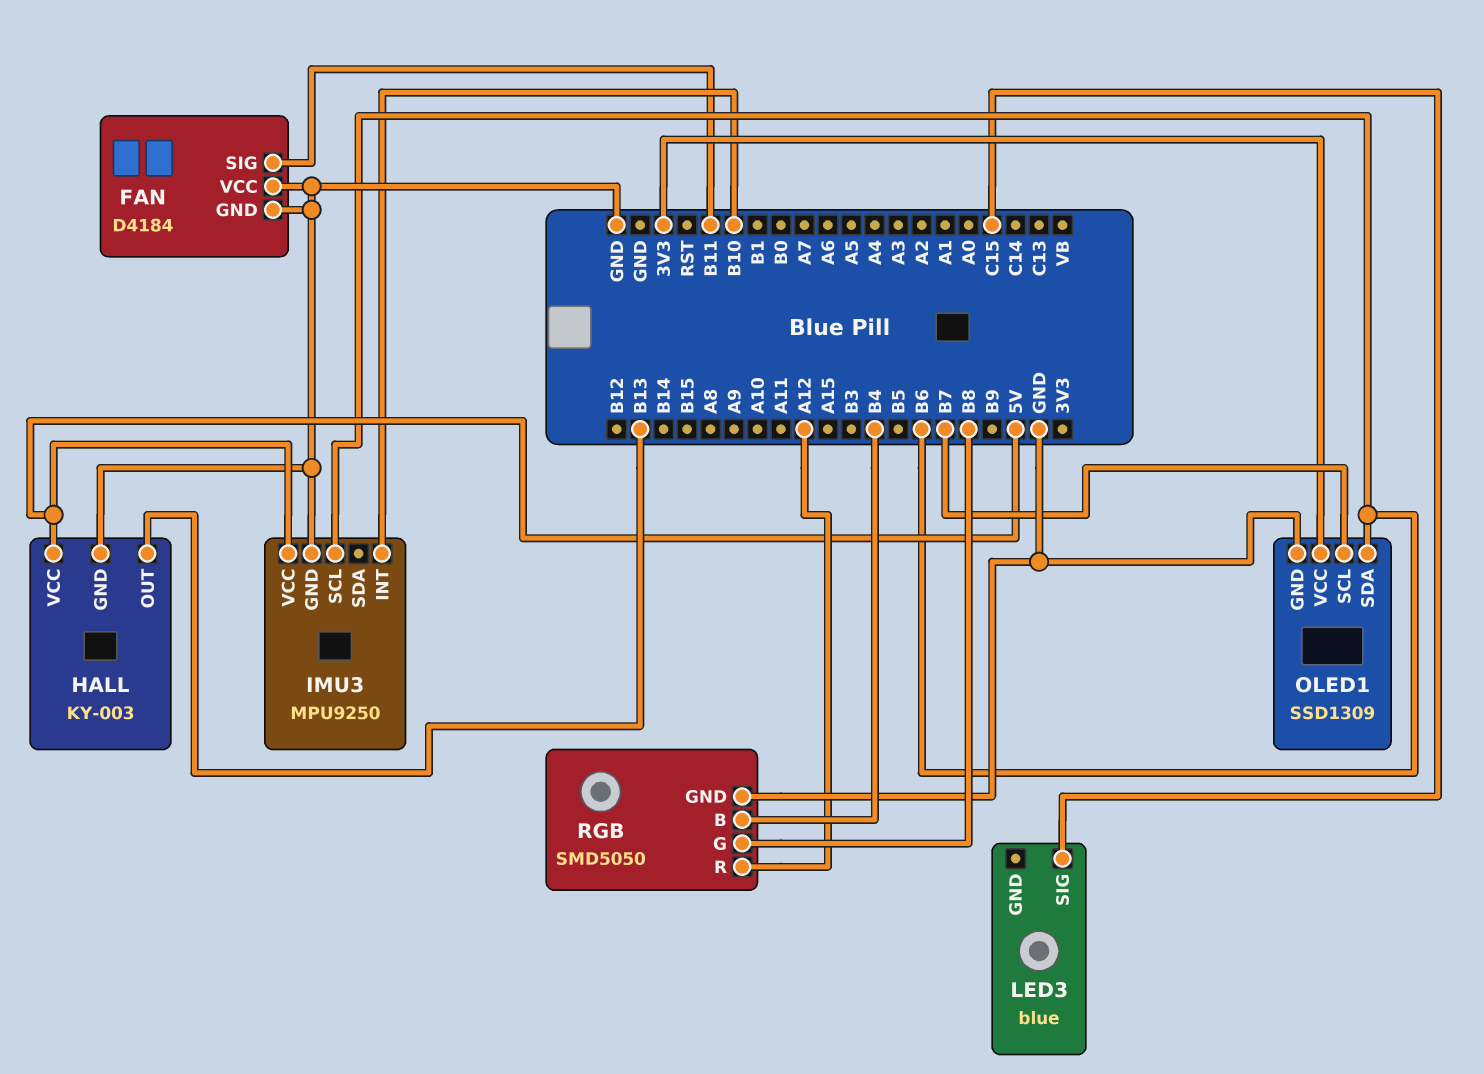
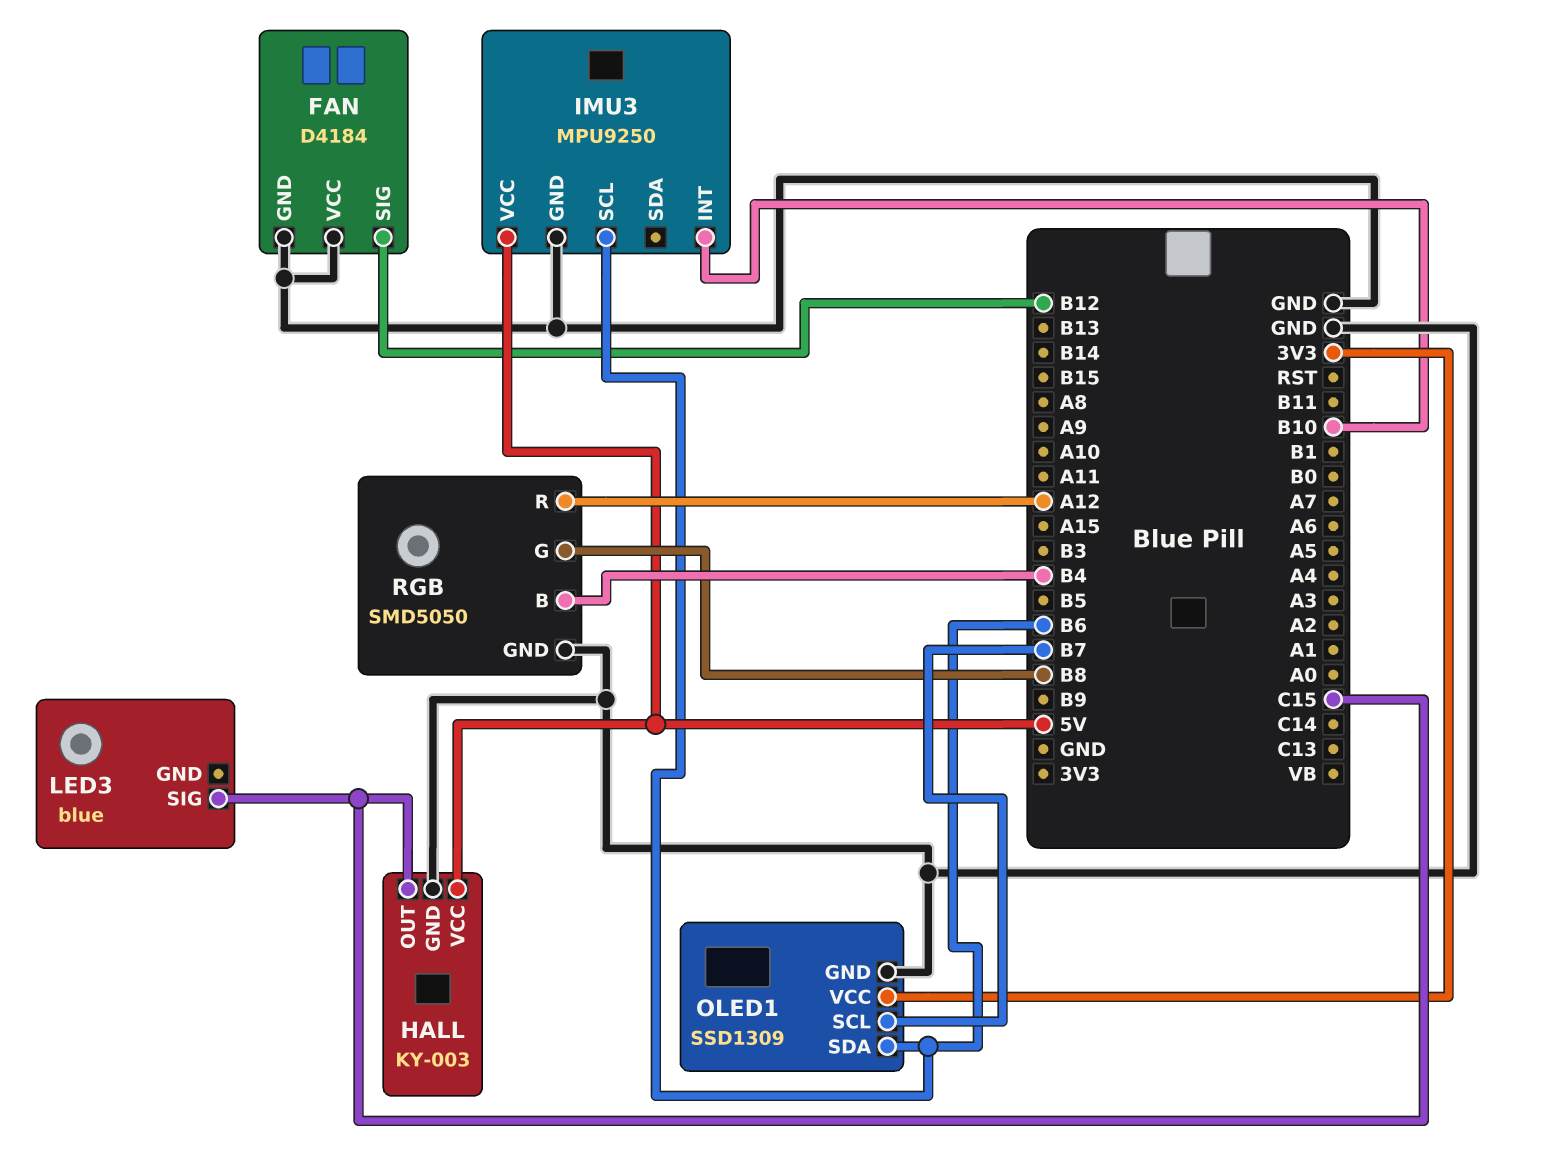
FAN pin SIG: B11 -> B12
HALL pin OUT: B13 -> C15

